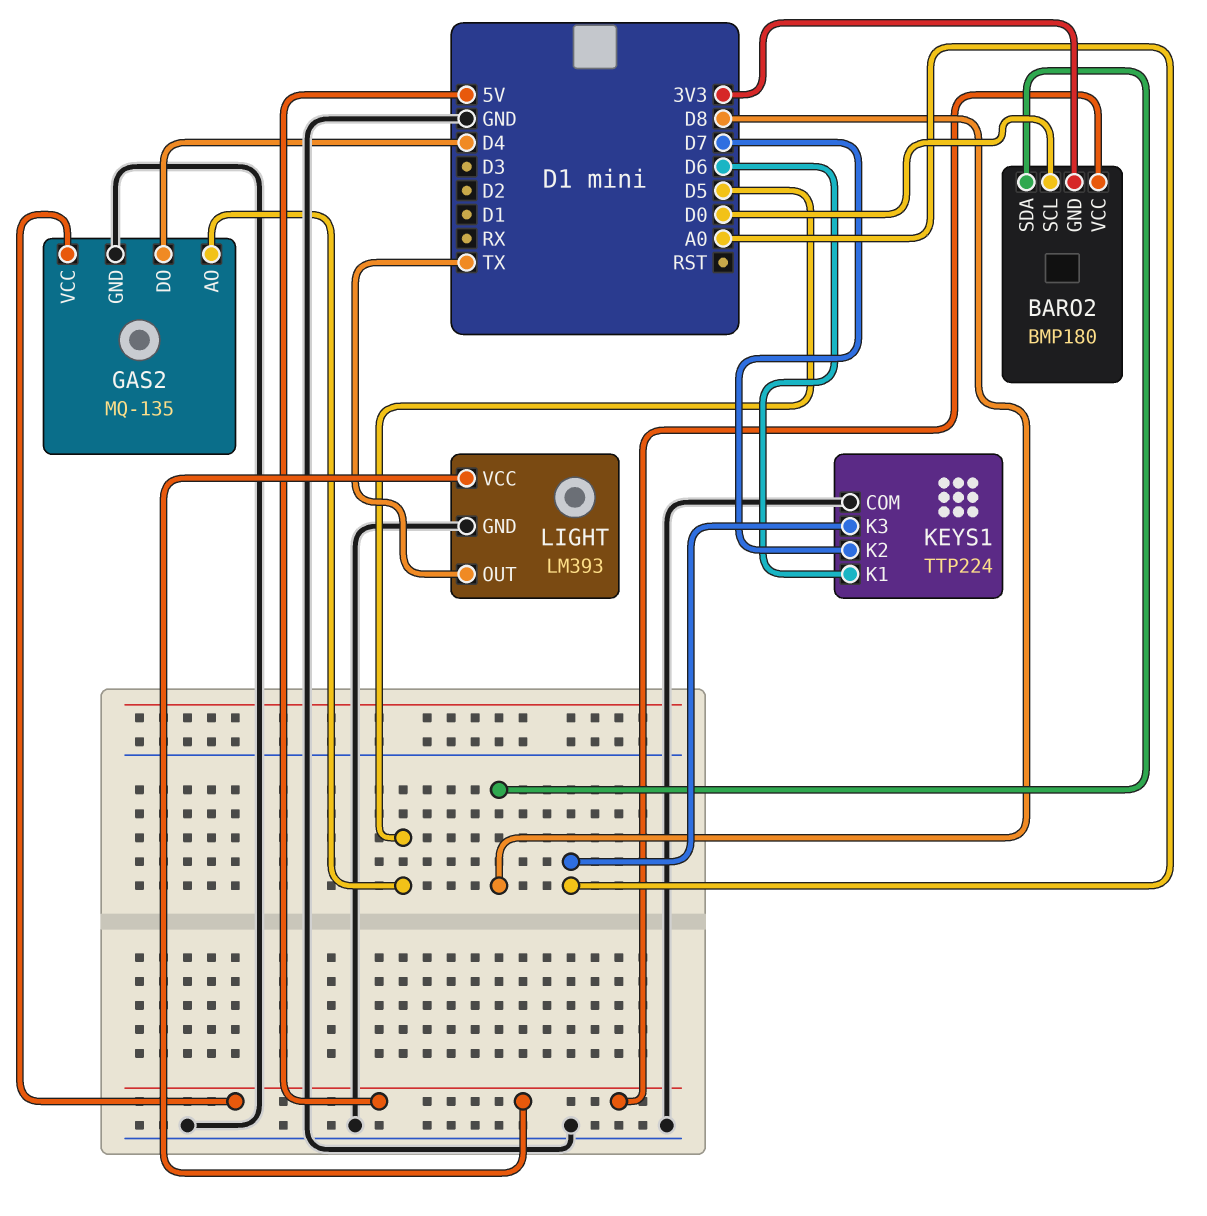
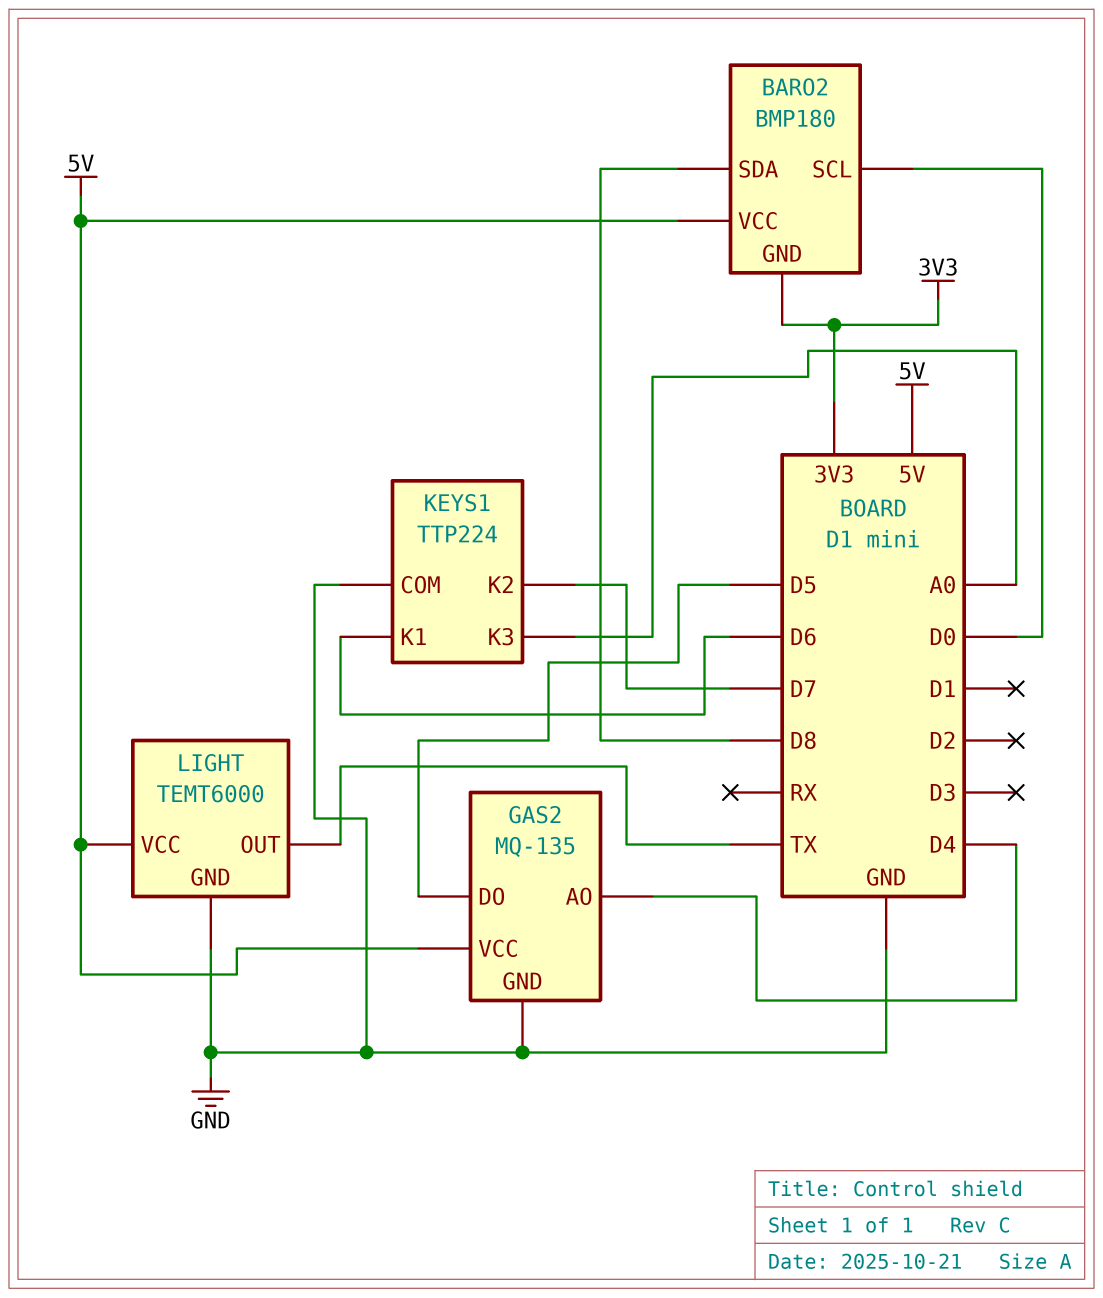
GAS2 pin AO: D5 -> D4
GAS2 pin DO: D4 -> D5
LIGHT: LM393 -> TEMT6000

